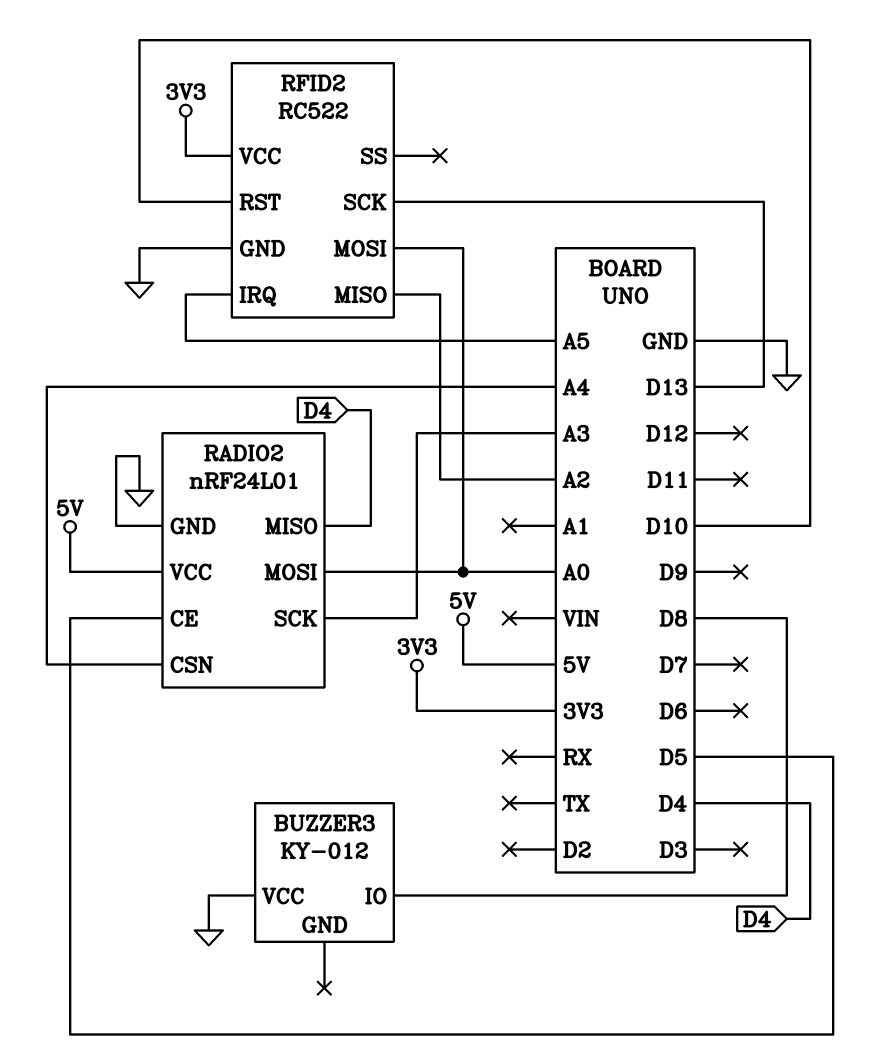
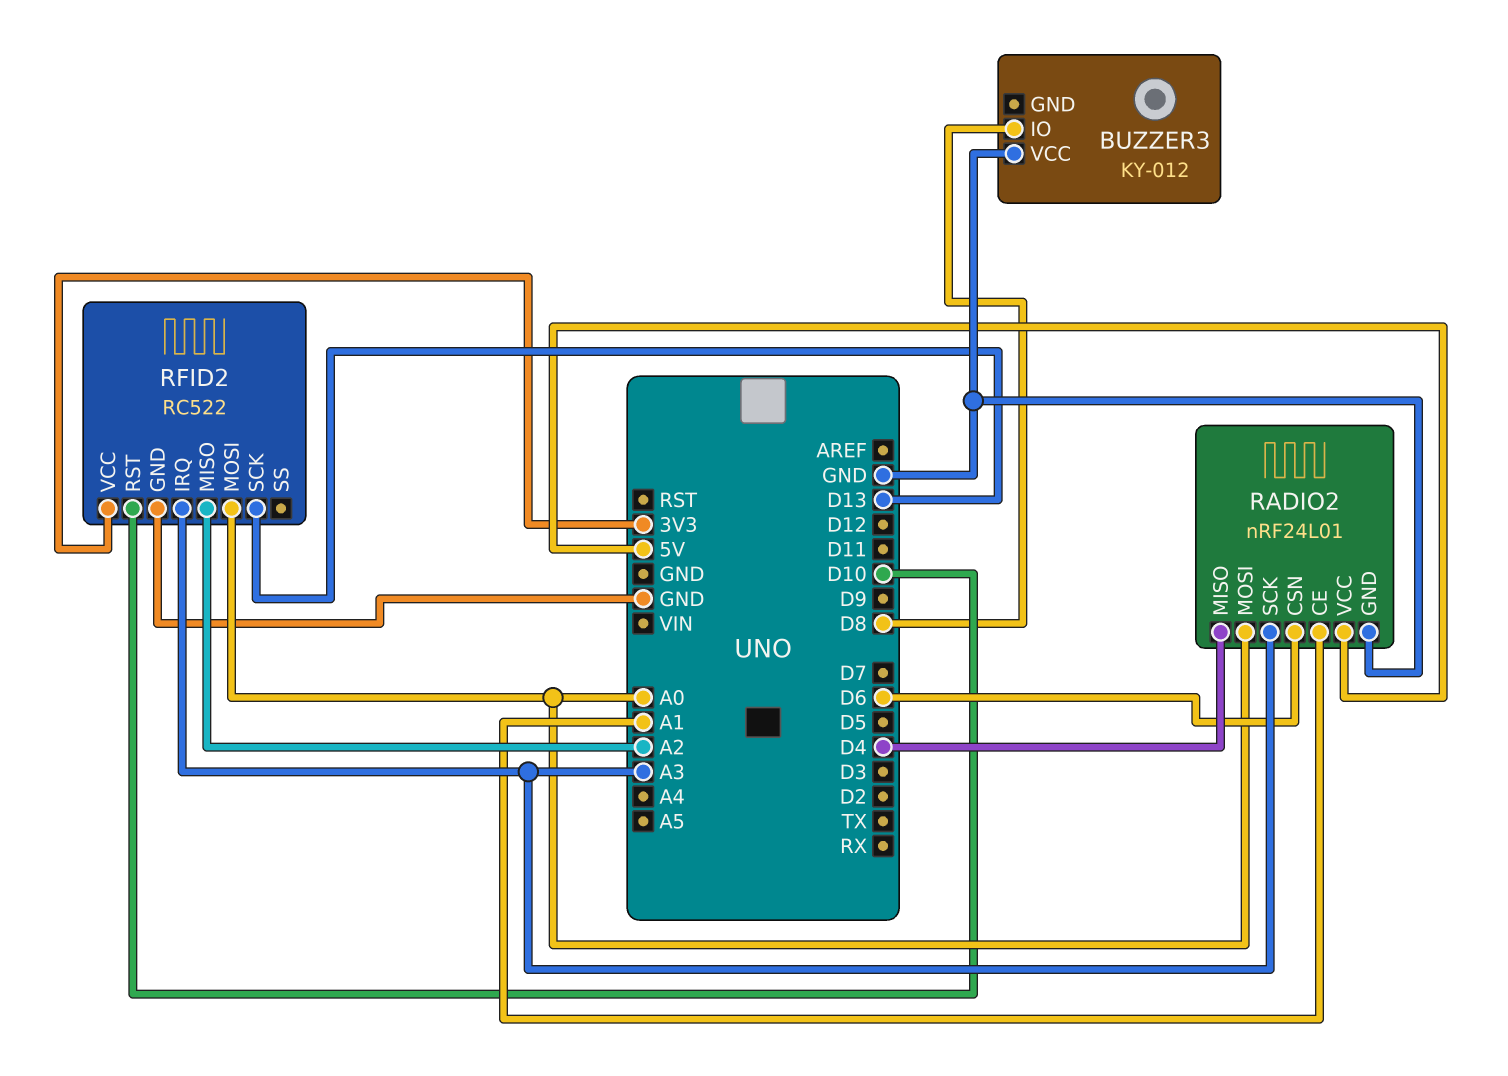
RADIO2 pin CE: D5 -> A1
RADIO2 pin CSN: A4 -> D6
RFID2 pin IRQ: A5 -> A3

